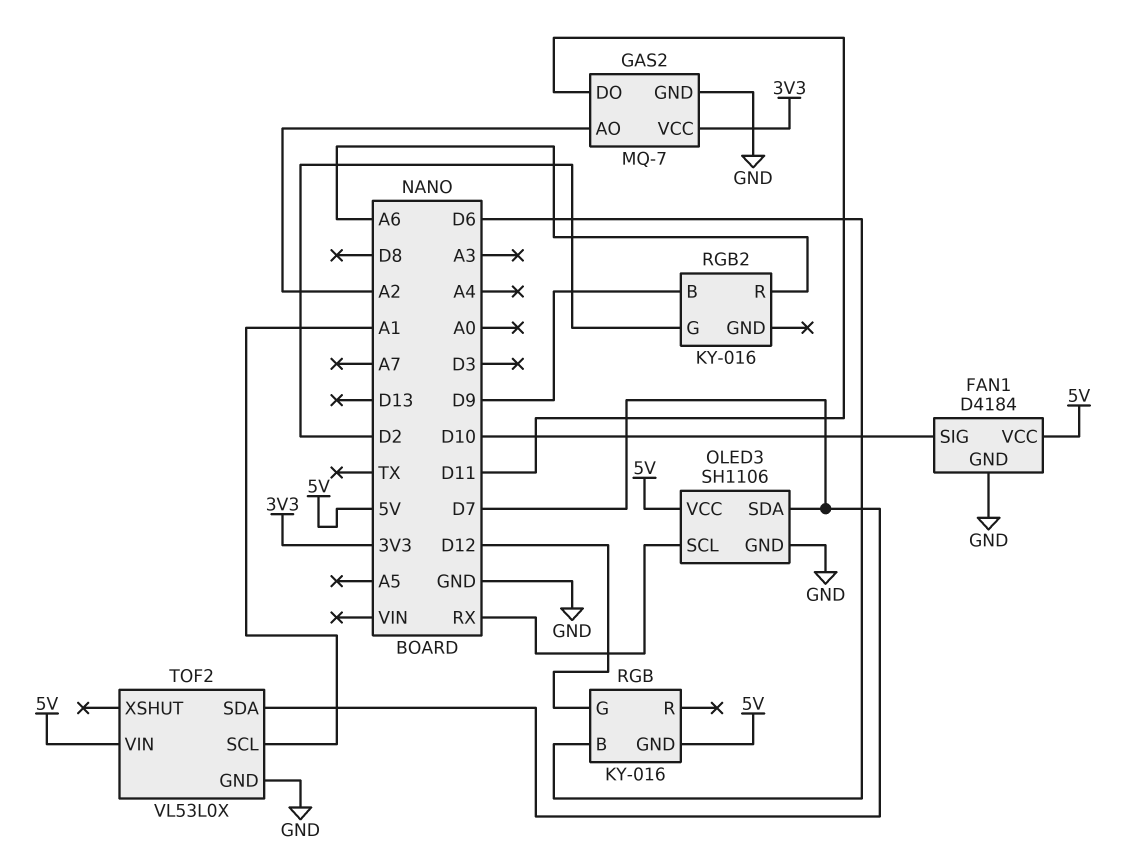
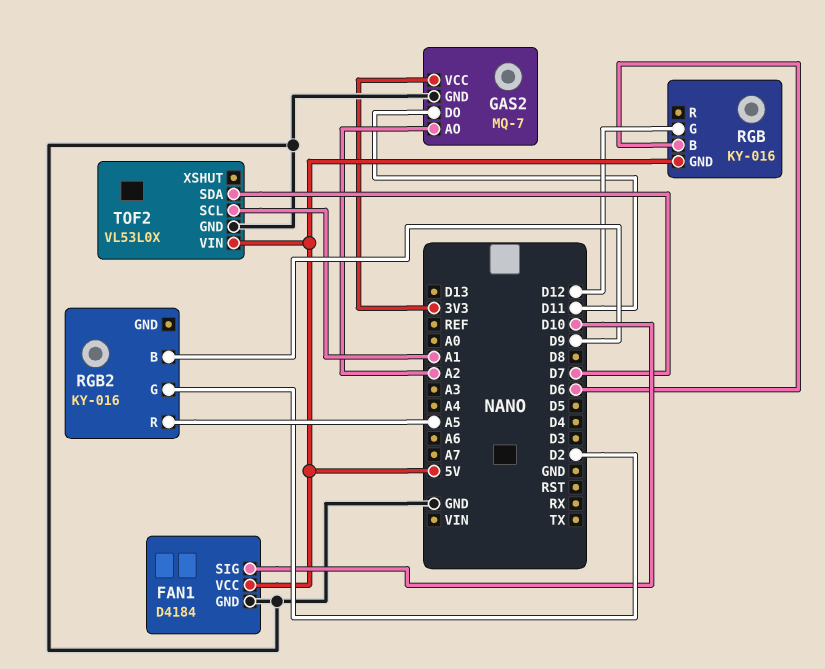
OLED3: SH1106 -> none
OLED3 pin GND: GND -> none
OLED3 pin SCL: RX -> none
OLED3 pin SDA: D7 -> none
OLED3 pin VCC: 5V -> none
RGB2 pin R: A6 -> A5

